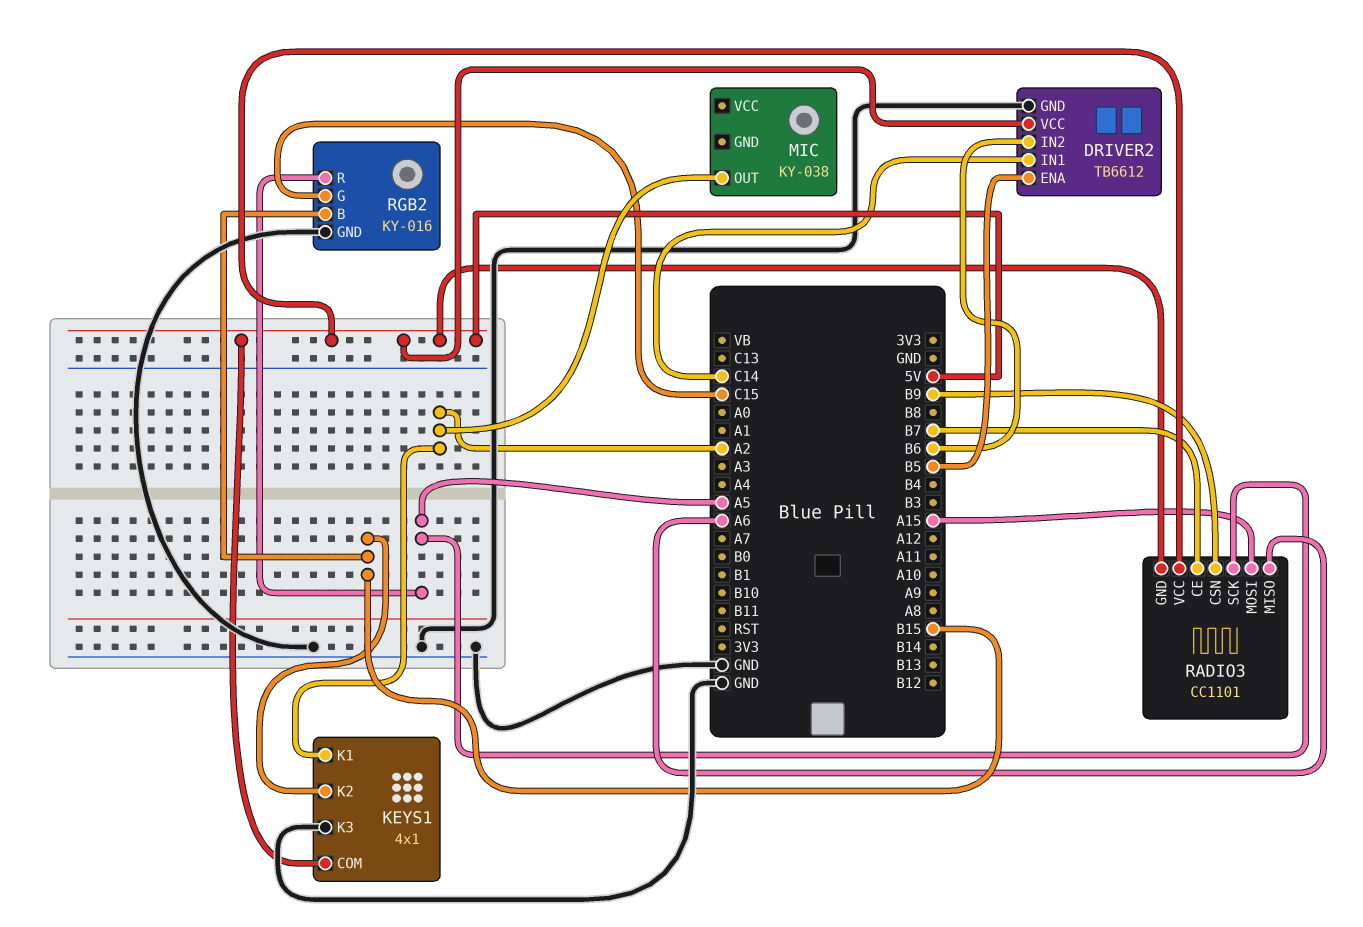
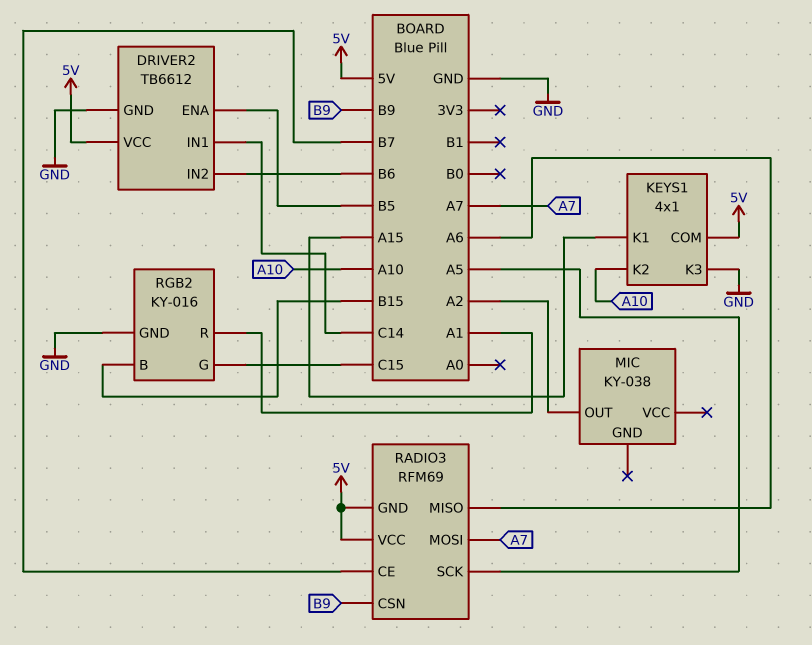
KEYS1 pin K1: A2 -> A15
KEYS1 pin K2: B15 -> A10
RADIO3: CC1101 -> RFM69
RADIO3 pin MOSI: A15 -> A7
RGB2 pin R: A5 -> A1

